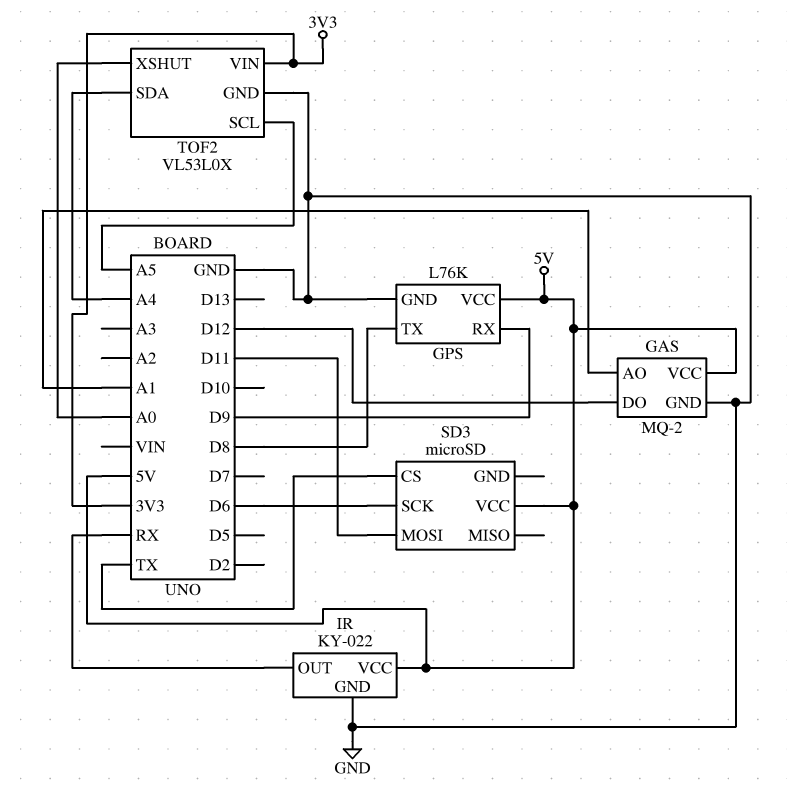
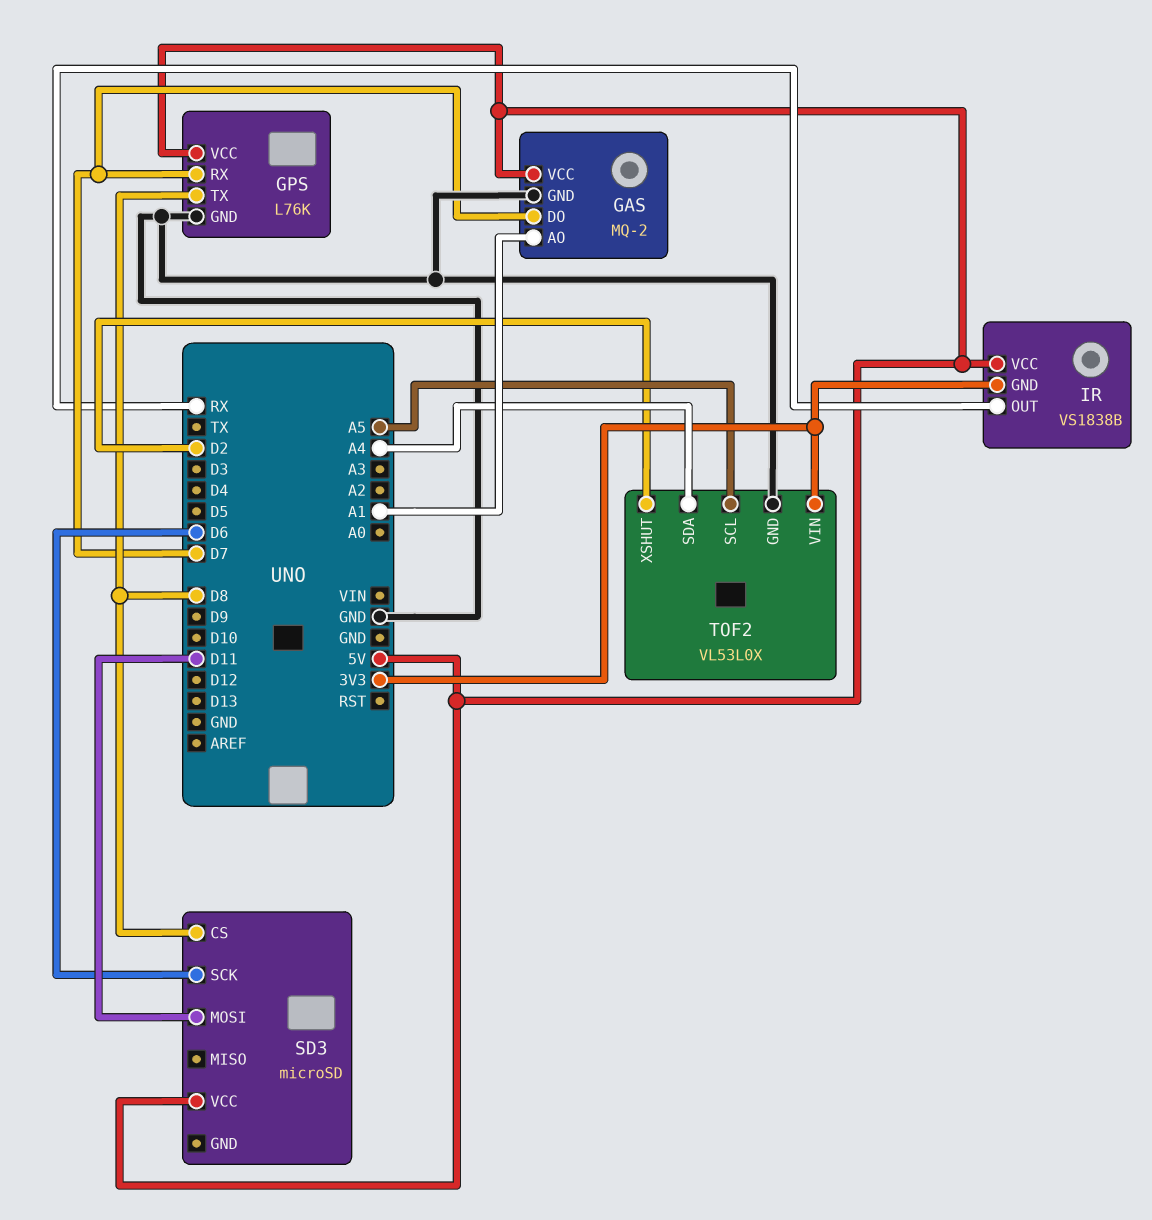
GAS pin DO: D12 -> D7
GPS pin RX: D9 -> D7
IR: KY-022 -> VS1838B
IR pin GND: GND -> 3V3
SD3 pin CS: TX -> D8
TOF2 pin XSHUT: A0 -> D2

